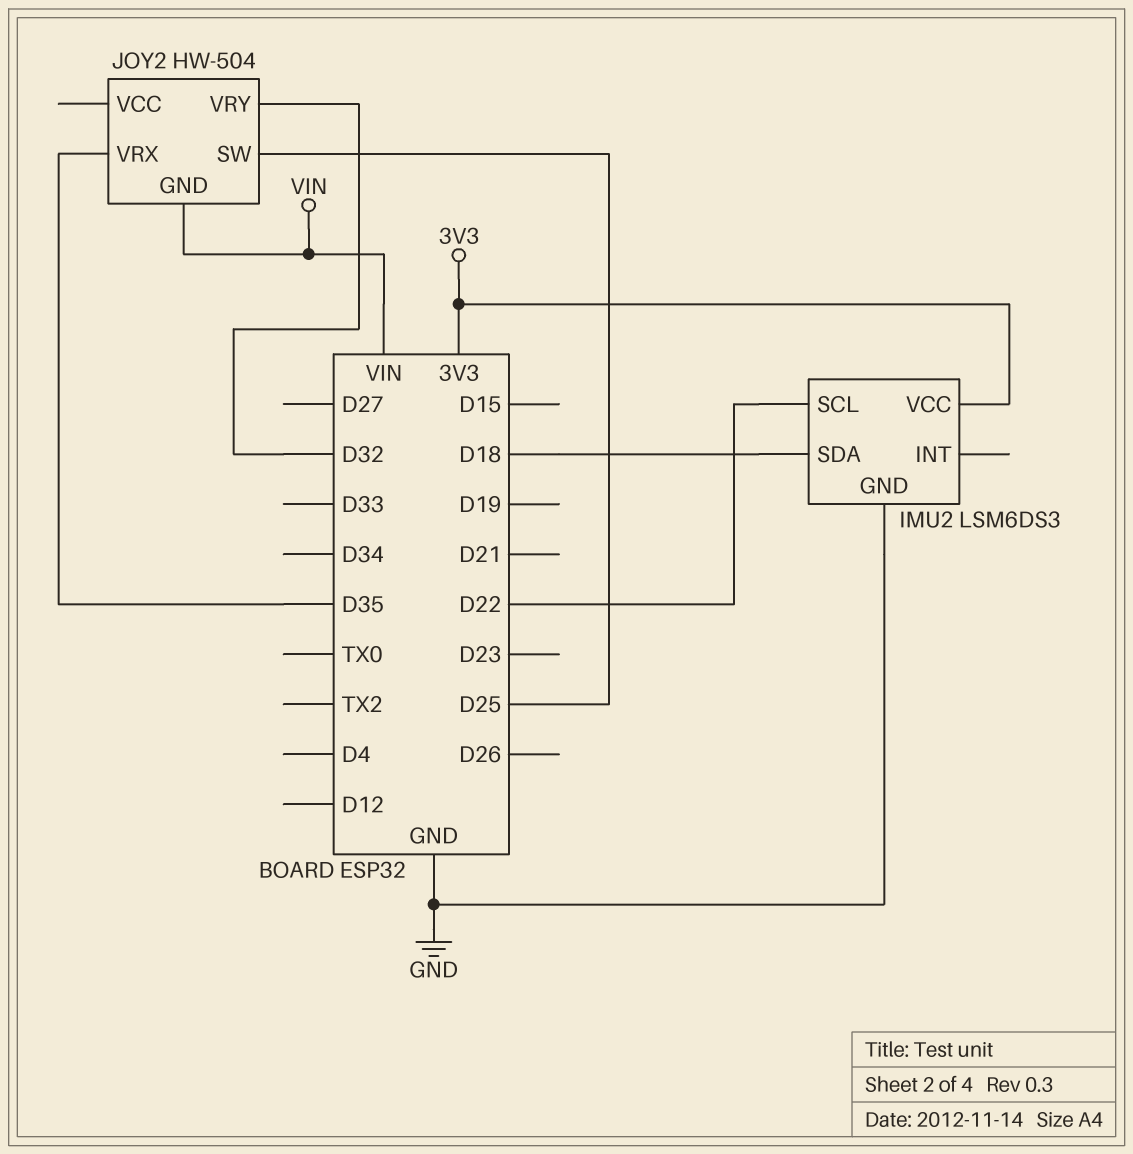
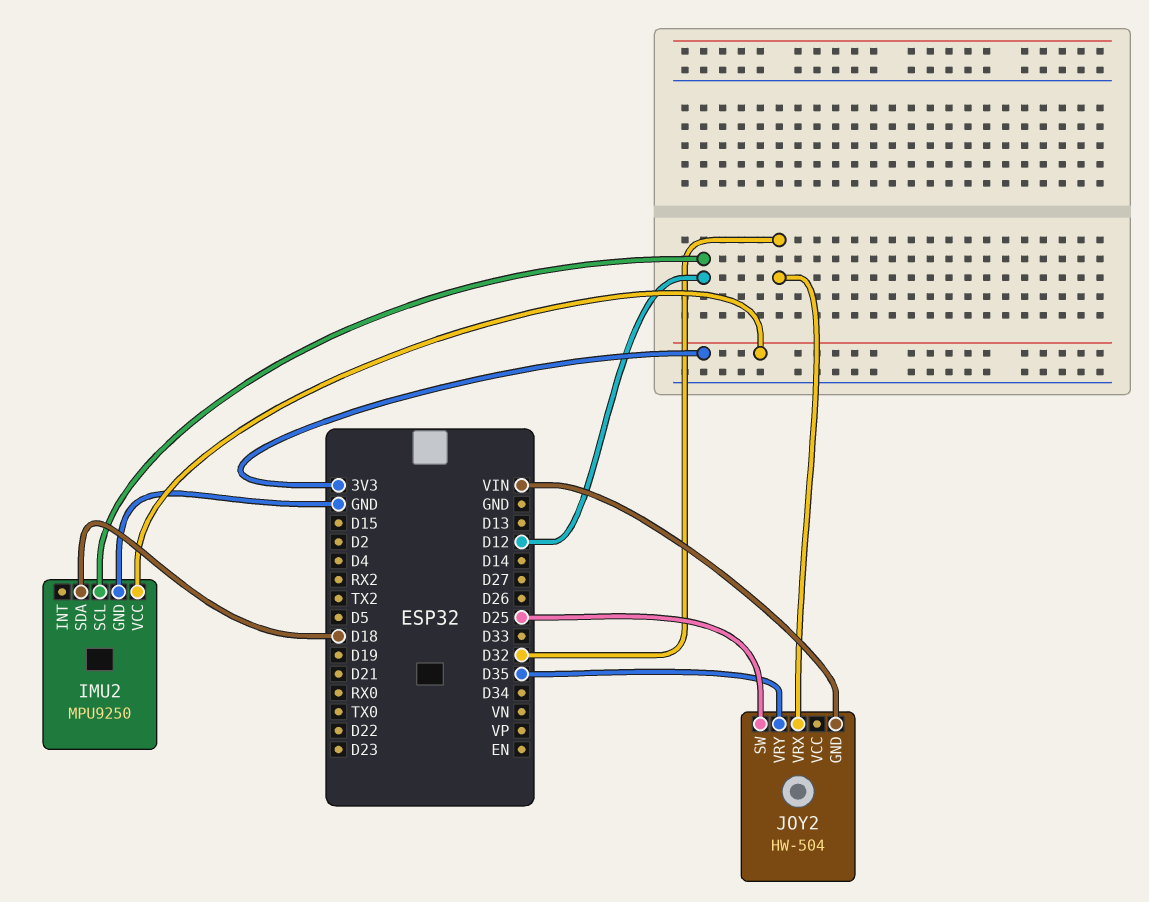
IMU2: LSM6DS3 -> MPU9250
IMU2 pin SCL: D22 -> D12
JOY2 pin VRX: D35 -> D32
JOY2 pin VRY: D32 -> D35

